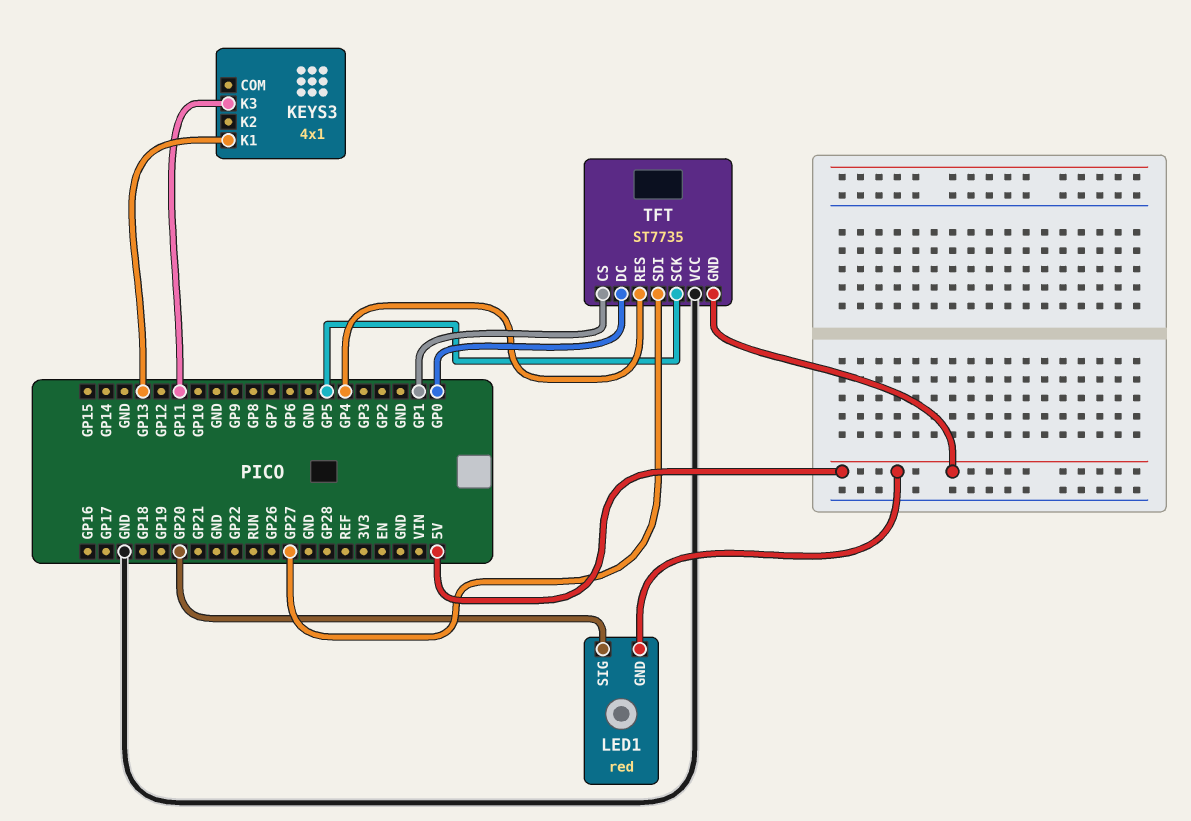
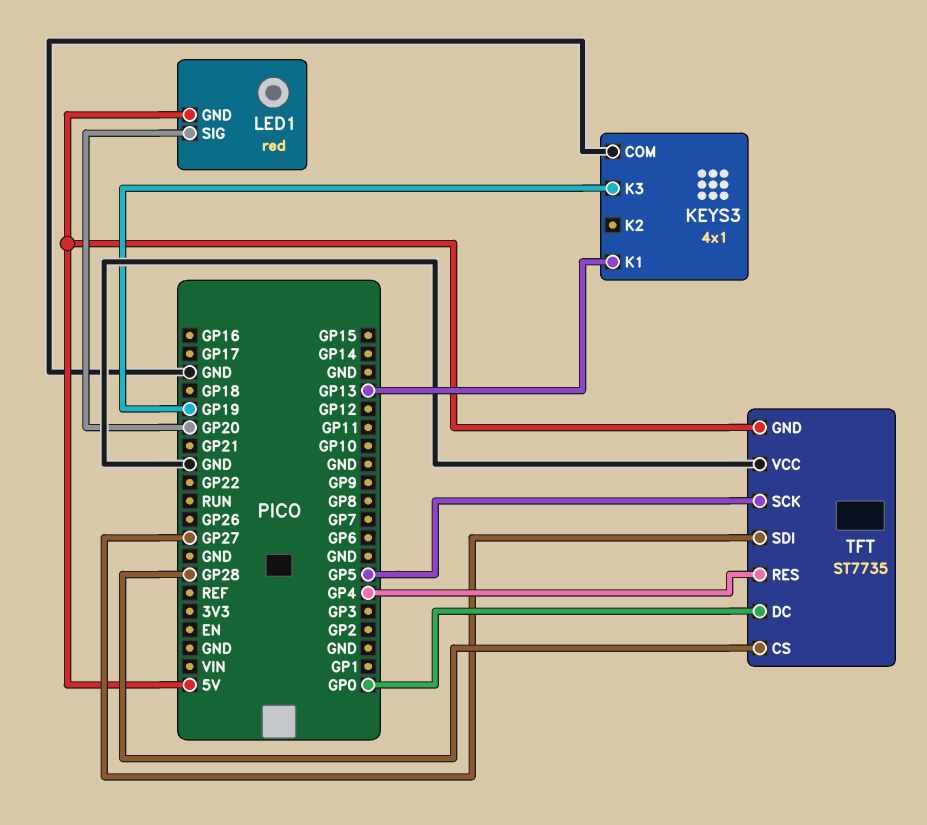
KEYS3 pin COM: none -> GND
KEYS3 pin K3: GP11 -> GP19
TFT pin CS: GP1 -> GP28

